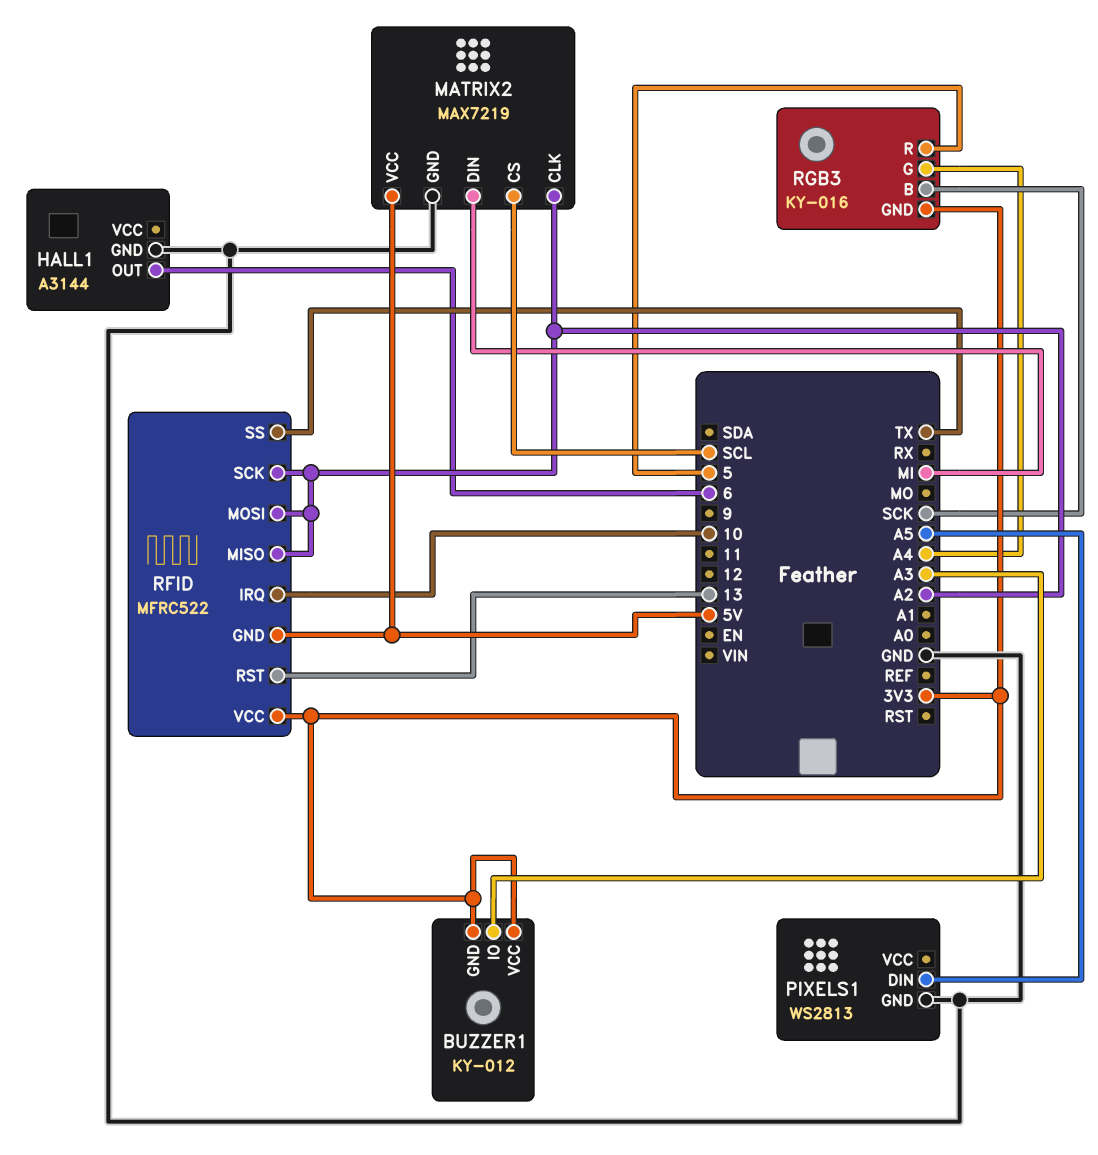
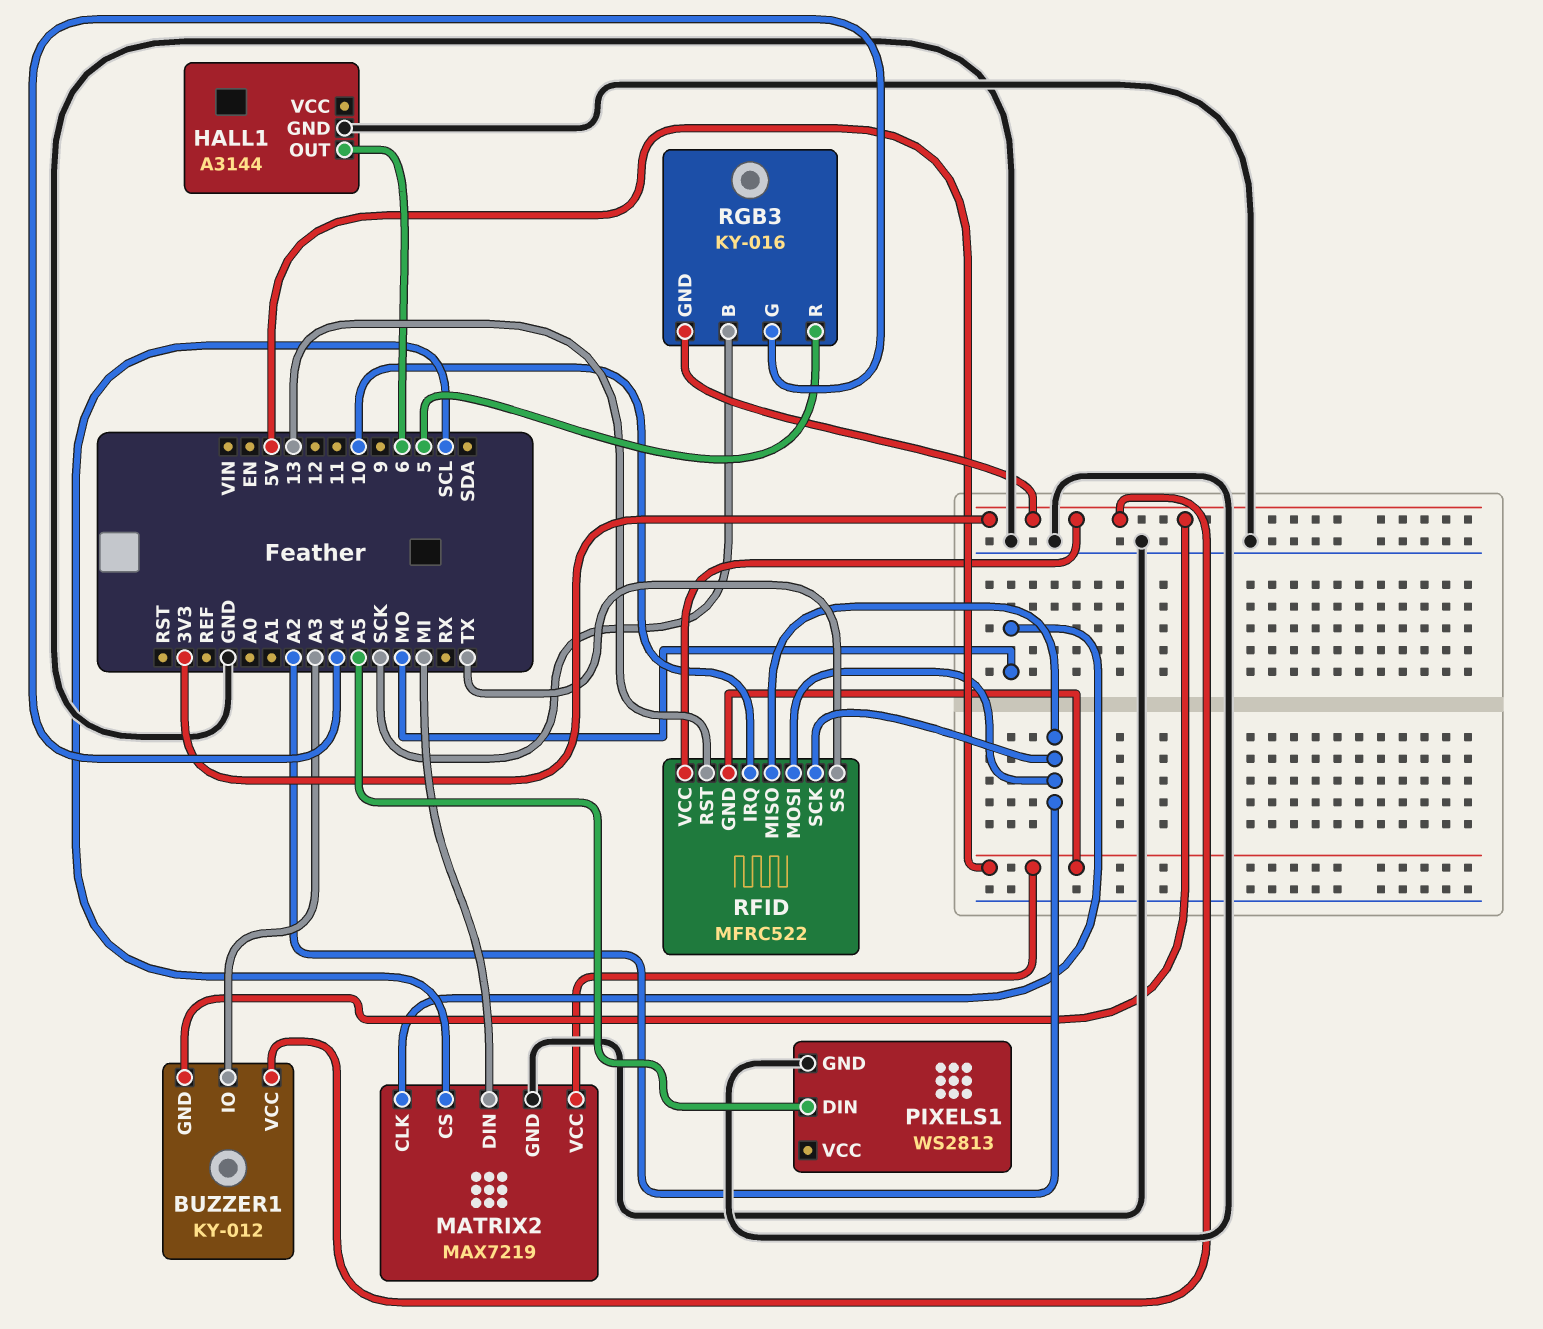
MATRIX2 pin CLK: A2 -> MO

